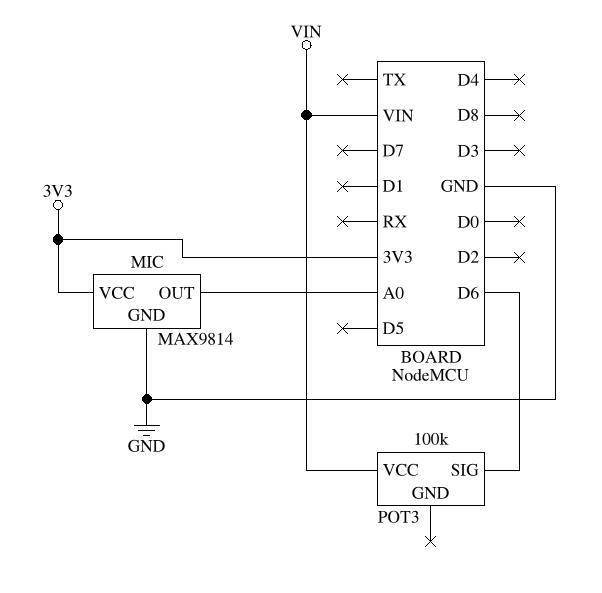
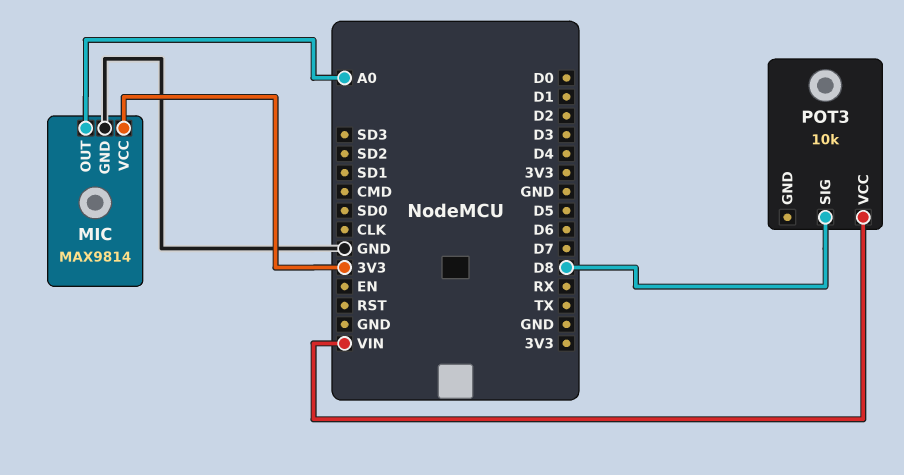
POT3: 100k -> 10k
POT3 pin SIG: D6 -> D8

